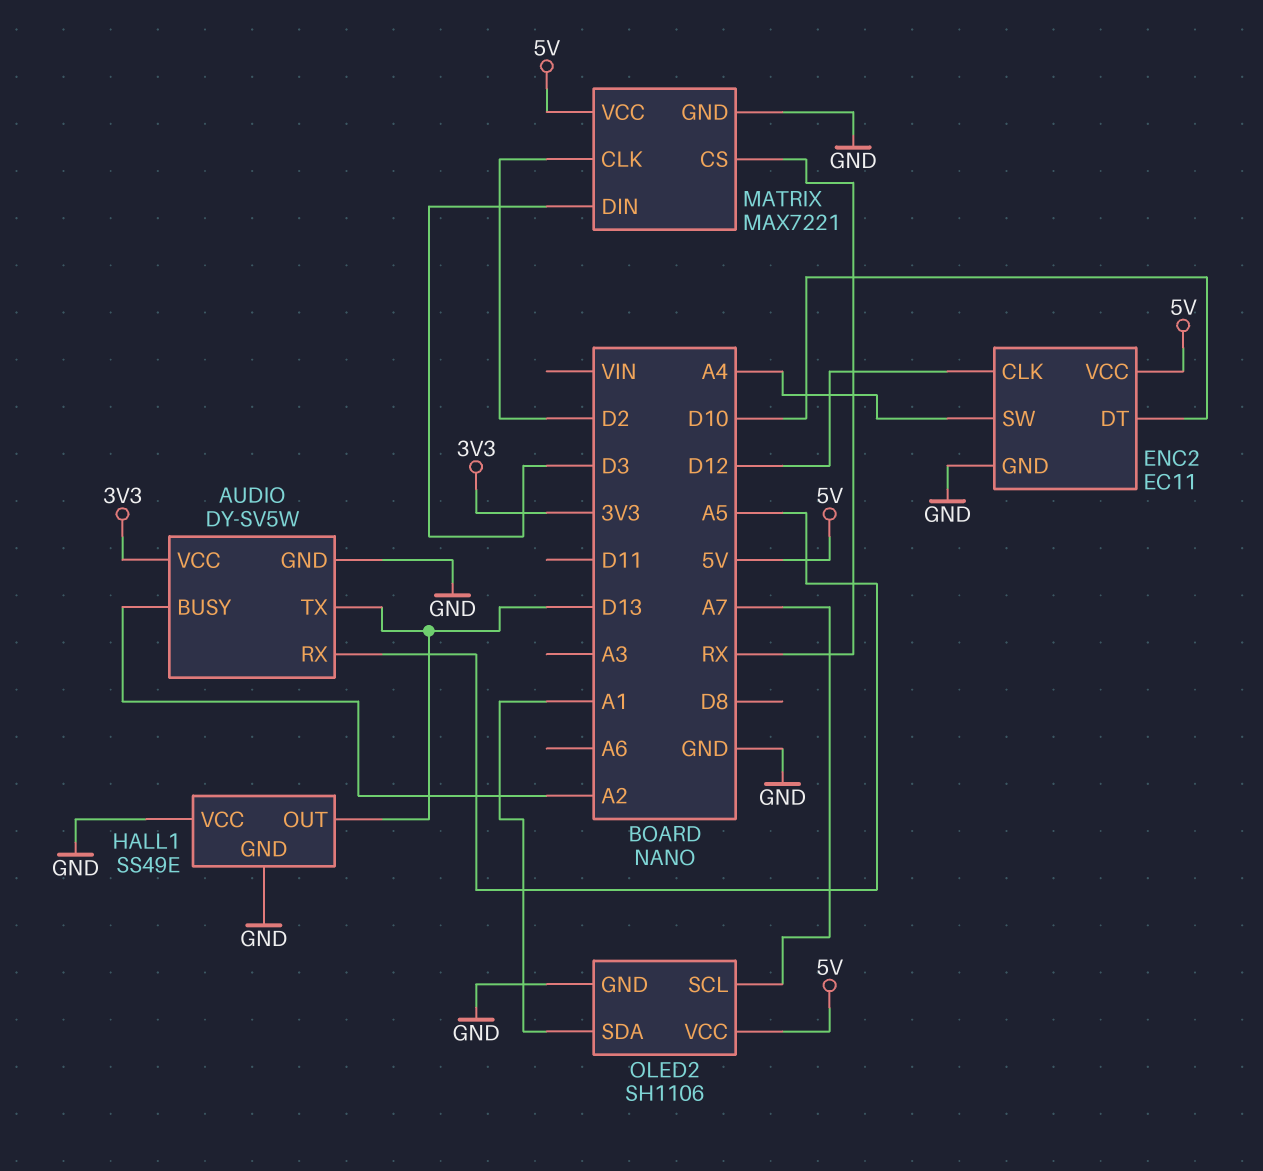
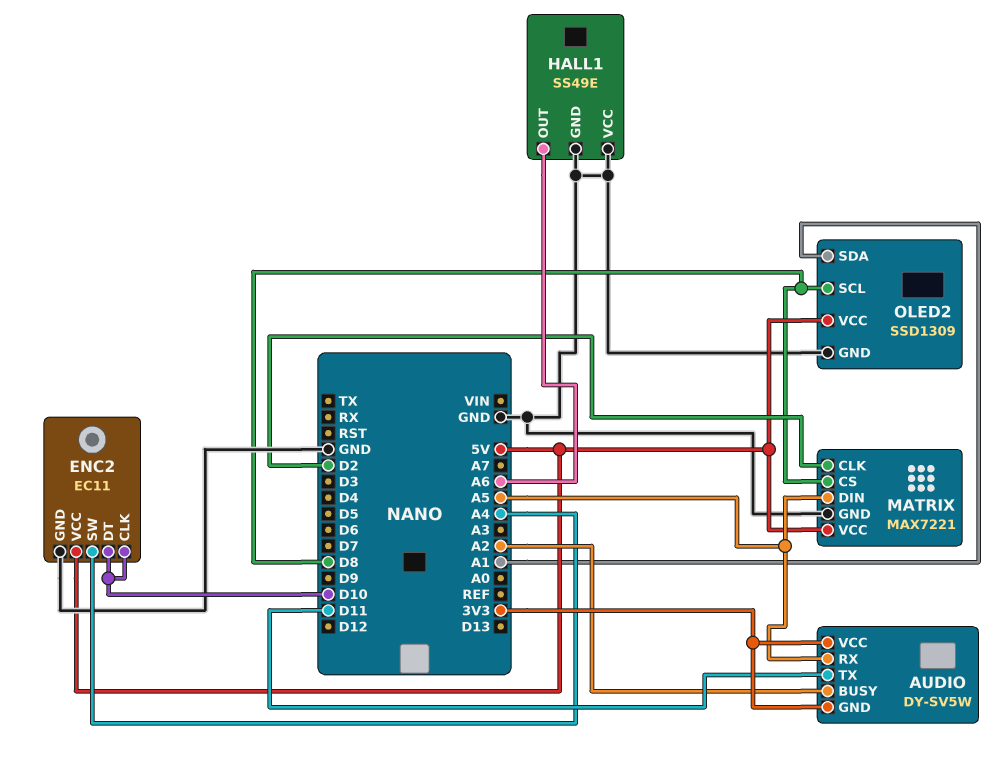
AUDIO pin GND: GND -> 3V3
AUDIO pin TX: D13 -> D11
ENC2 pin CLK: D12 -> D10
HALL1 pin OUT: D13 -> A6
MATRIX pin CS: RX -> D8
MATRIX pin DIN: D3 -> A5
OLED2: SH1106 -> SSD1309
OLED2 pin SCL: A7 -> D8

